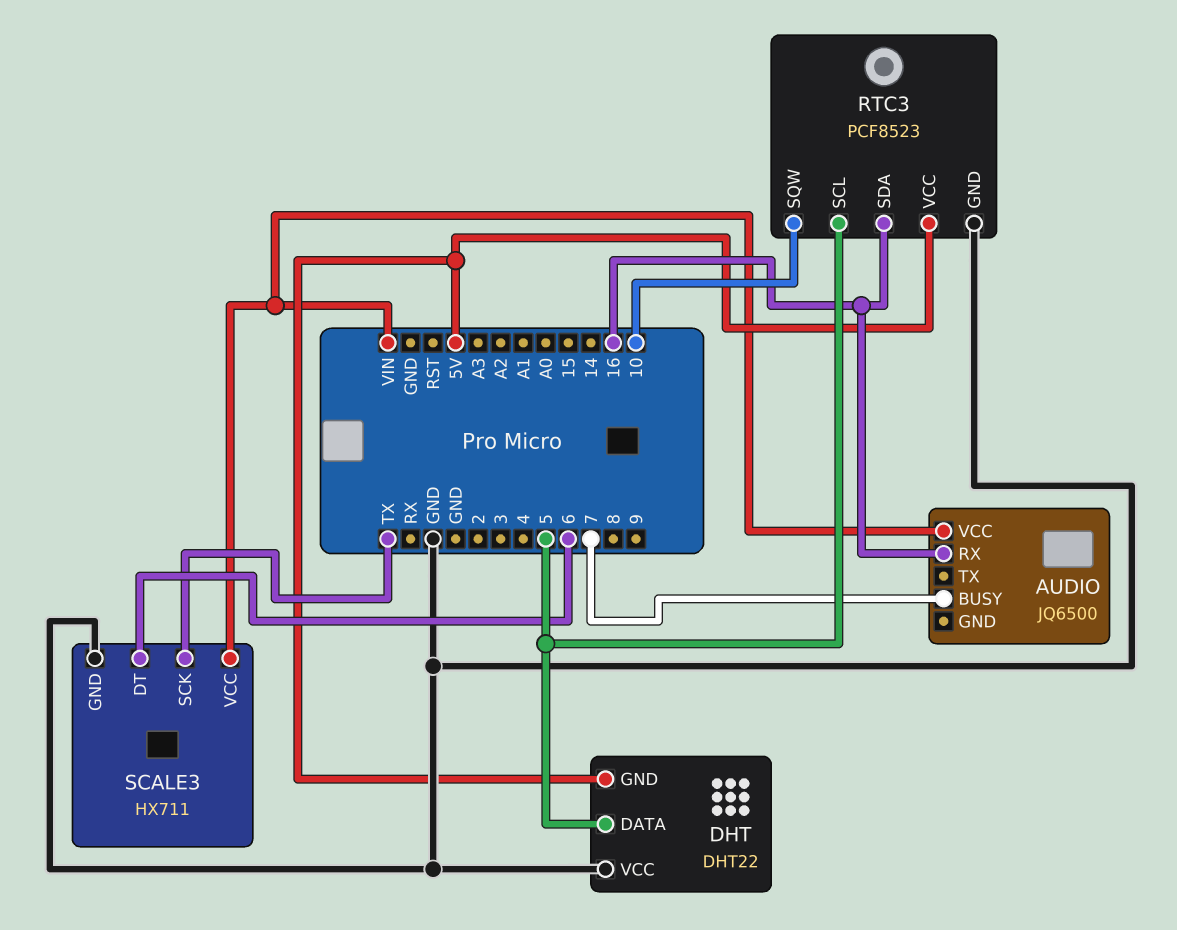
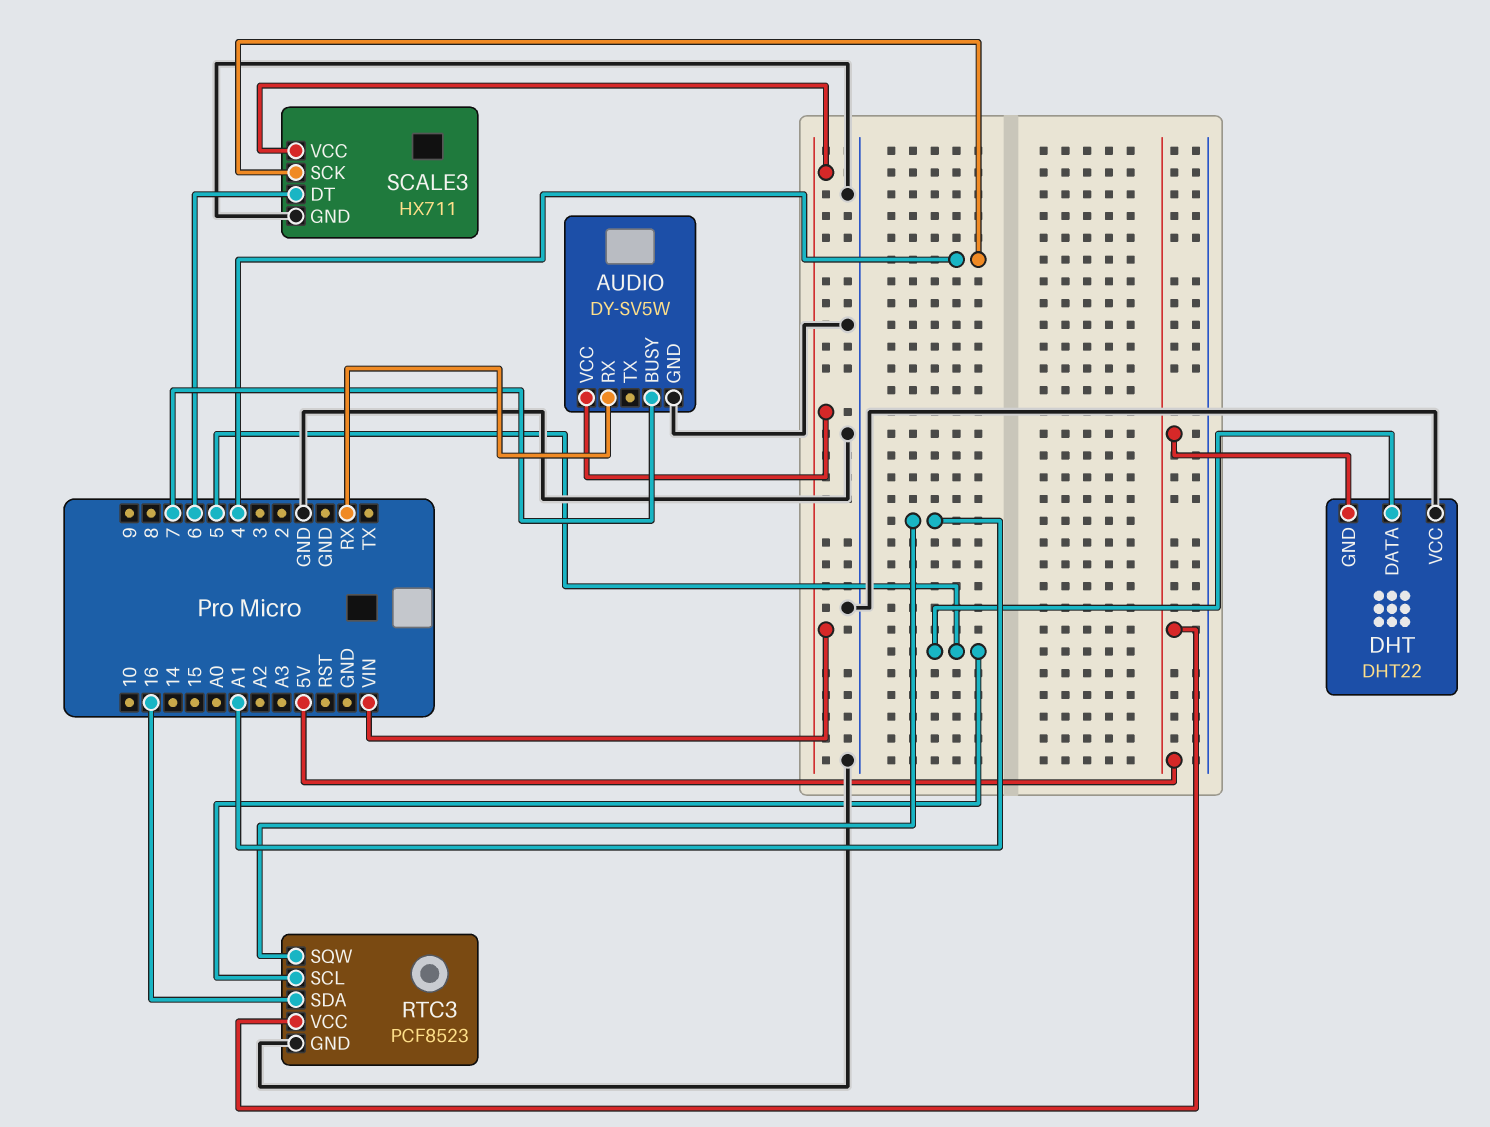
AUDIO: JQ6500 -> DY-SV5W
AUDIO pin GND: none -> GND
AUDIO pin RX: 16 -> RX
RTC3 pin SQW: 10 -> A1
SCALE3 pin SCK: TX -> 4

